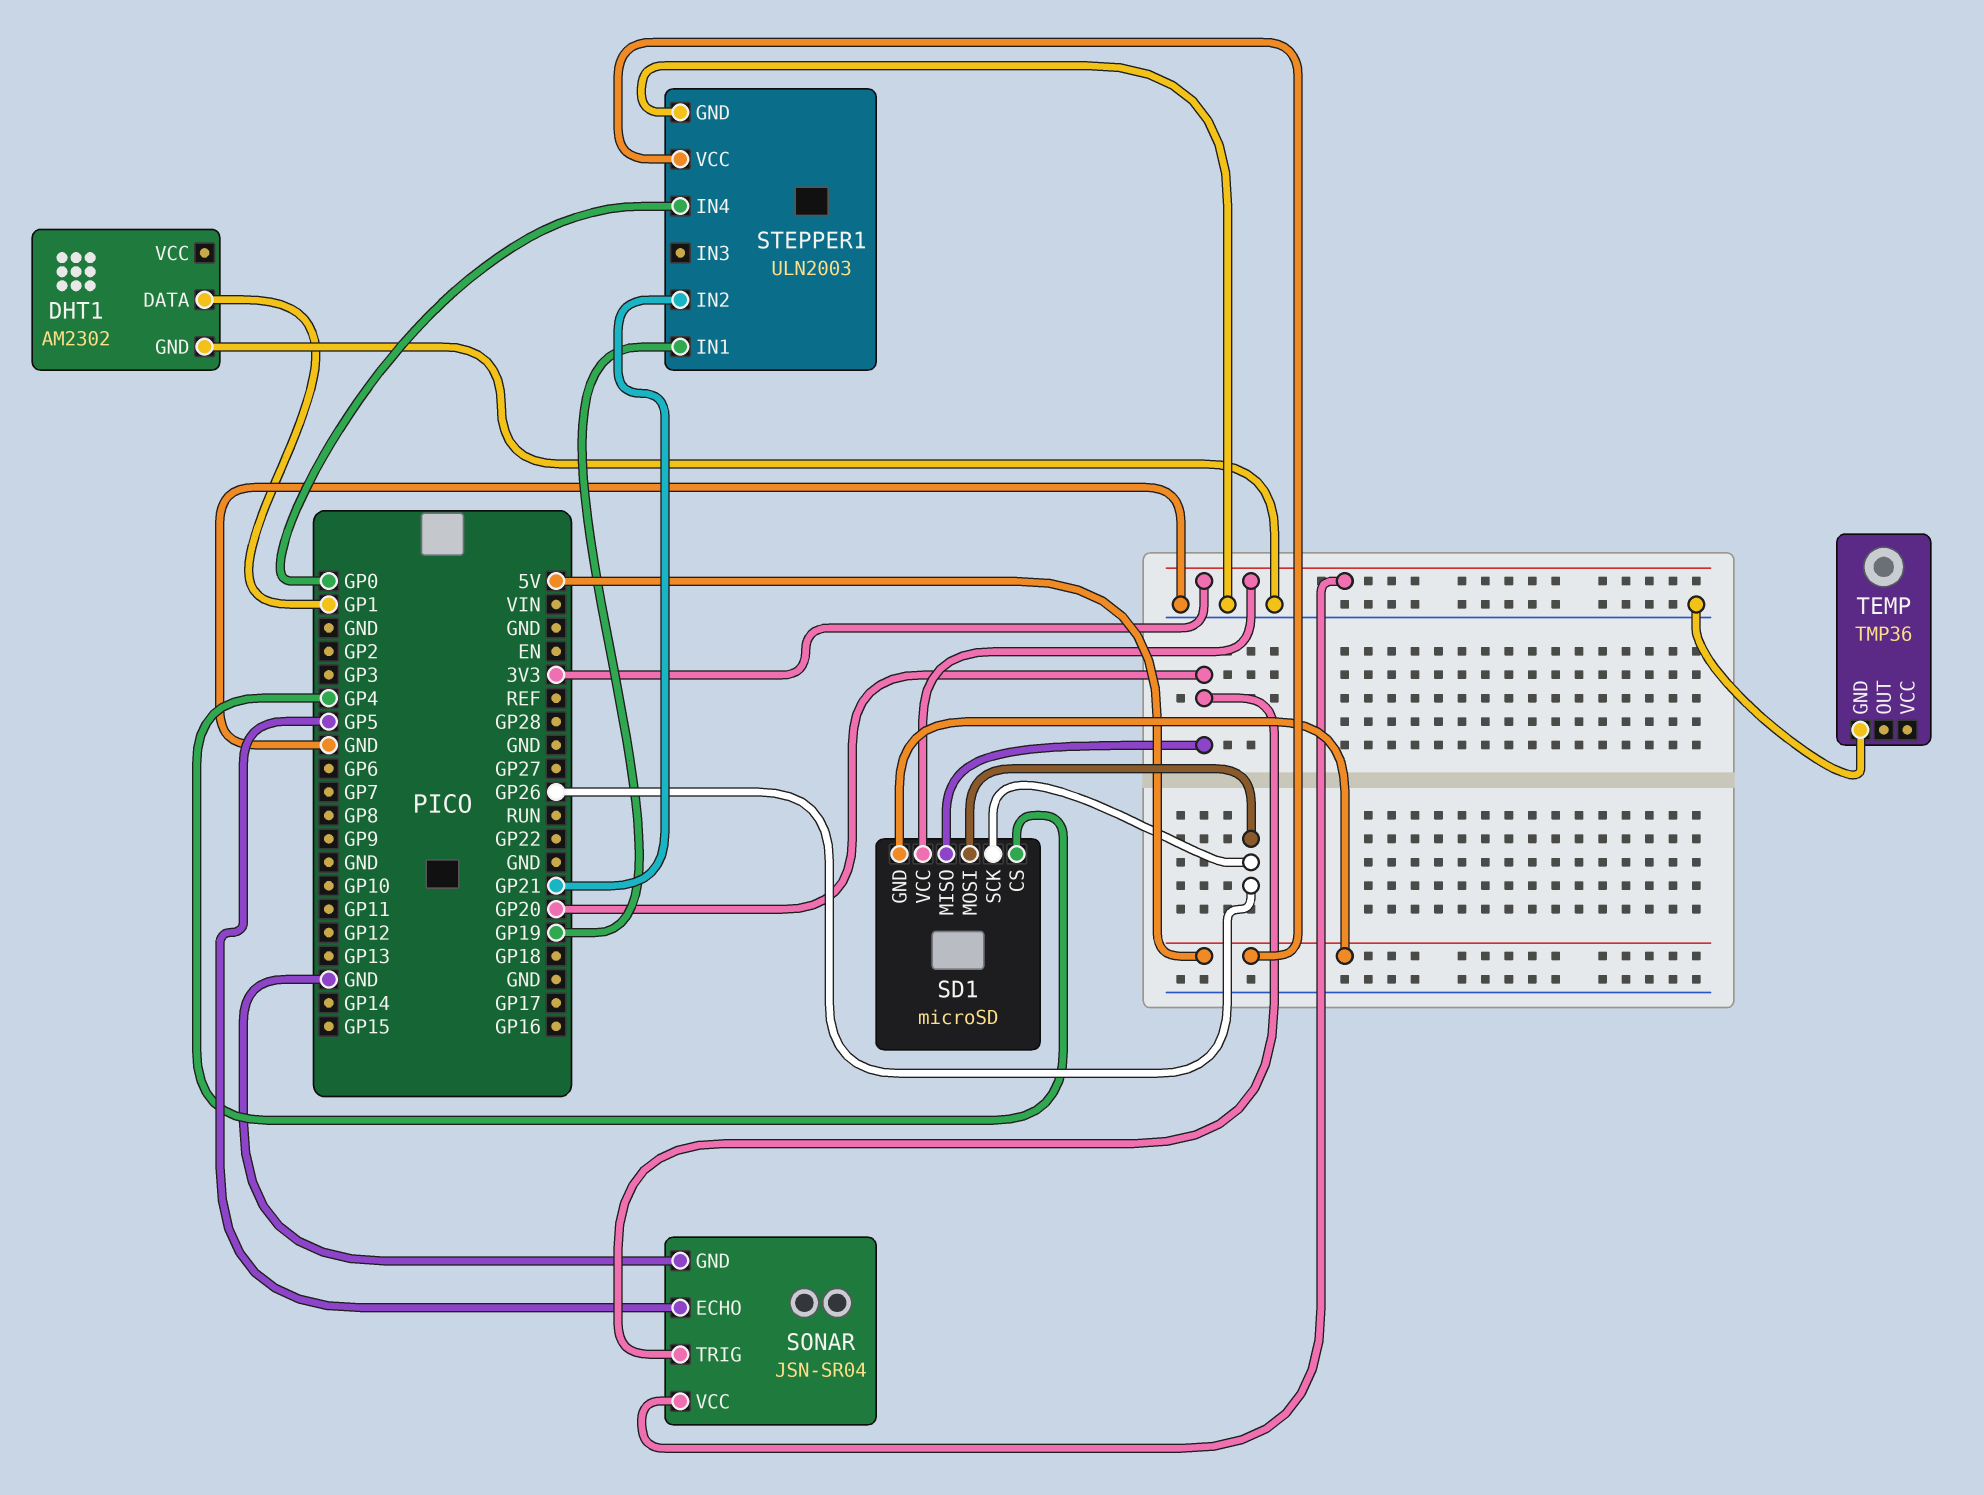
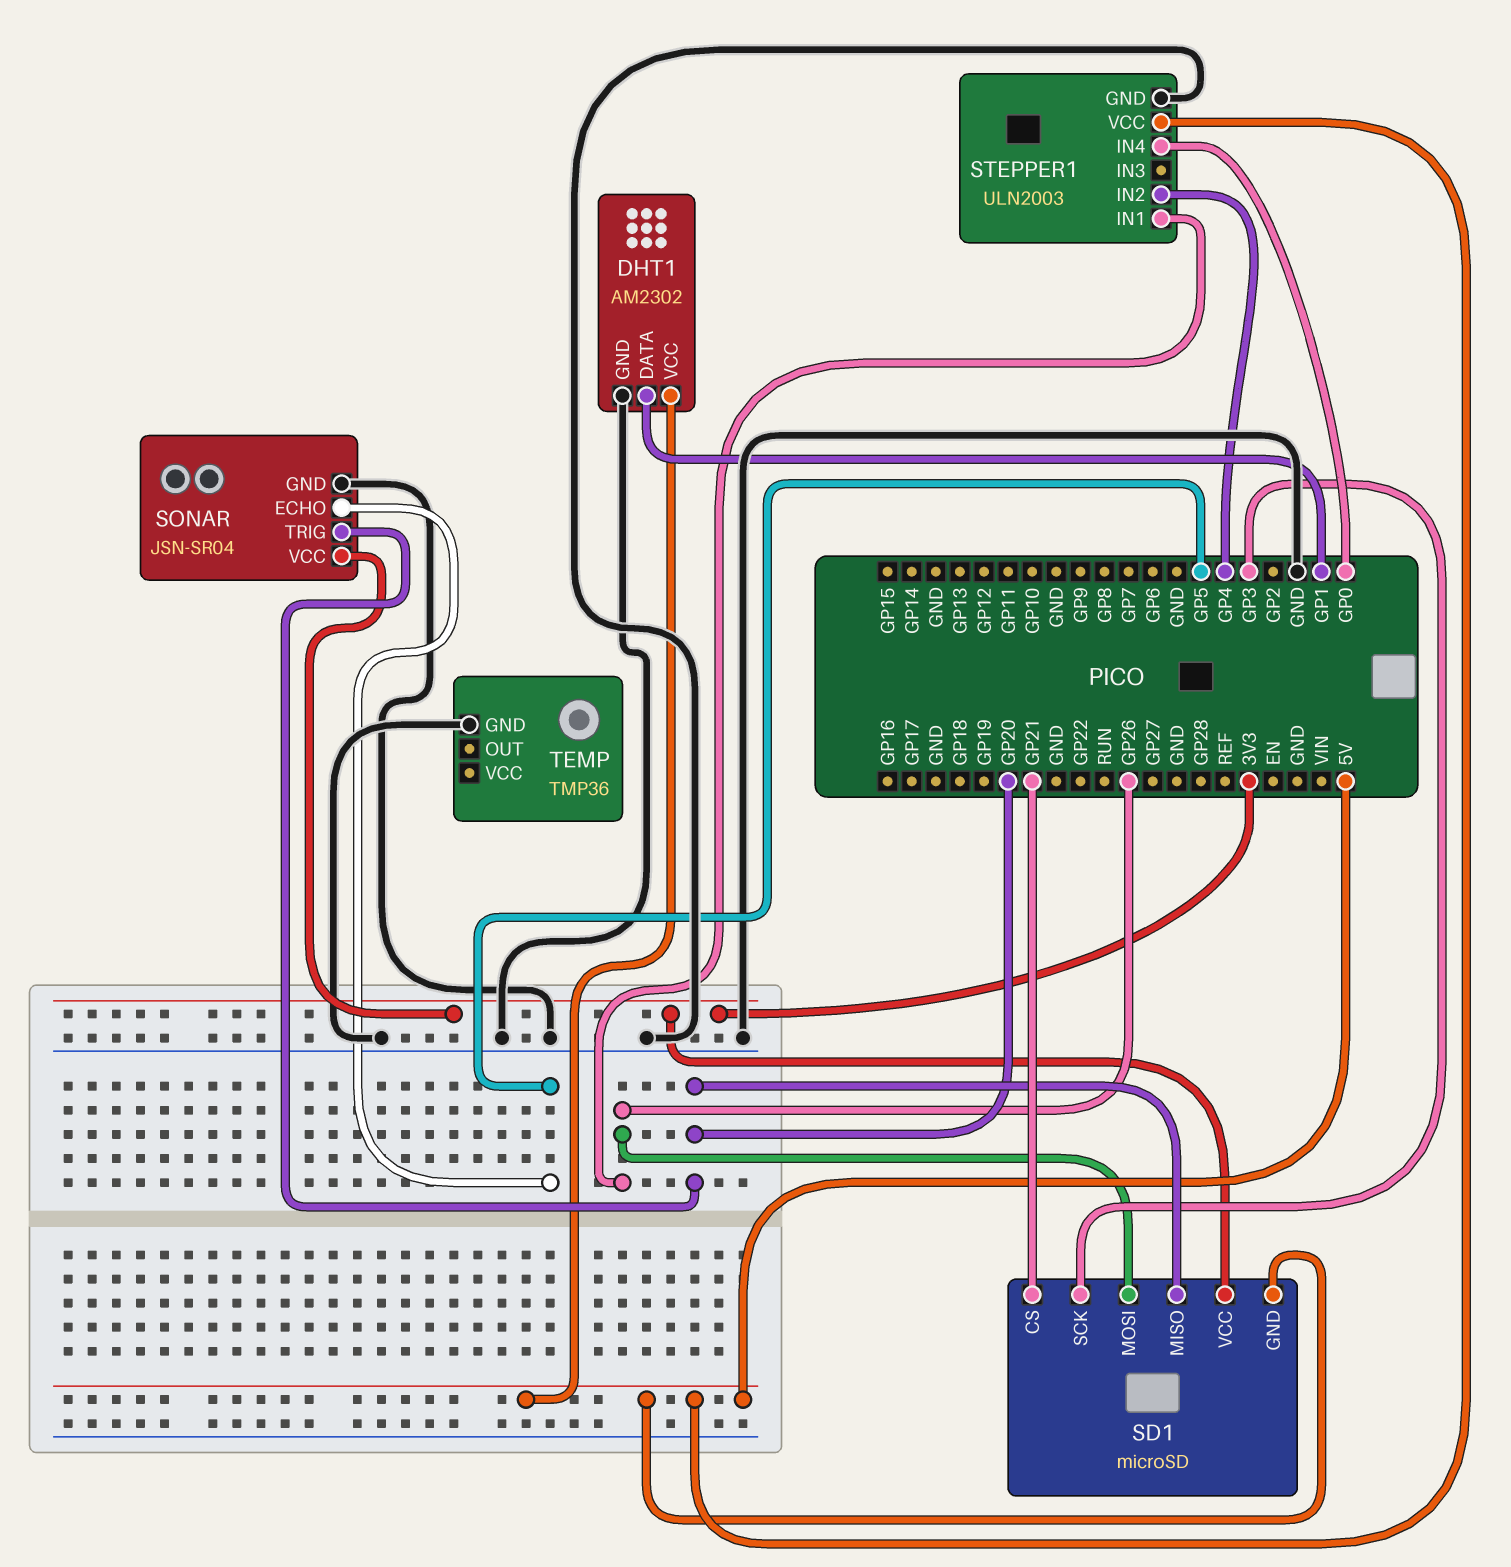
DHT1 pin VCC: none -> 5V
SD1 pin CS: GP4 -> GP21
SD1 pin SCK: GP26 -> GP3
STEPPER1 pin IN1: GP19 -> GP26
STEPPER1 pin IN2: GP21 -> GP4

